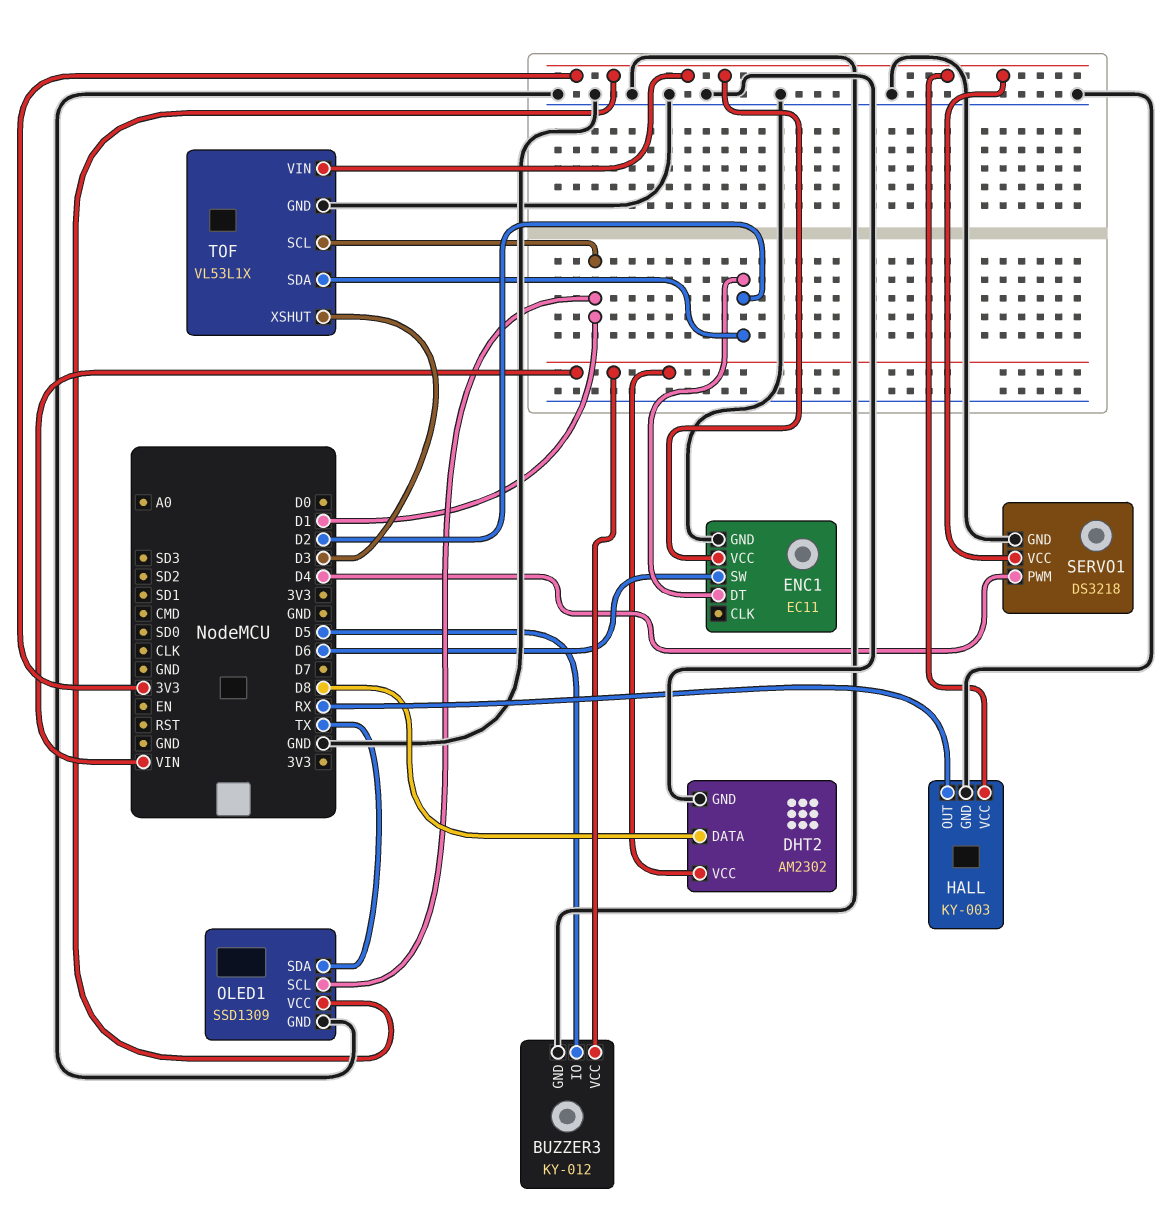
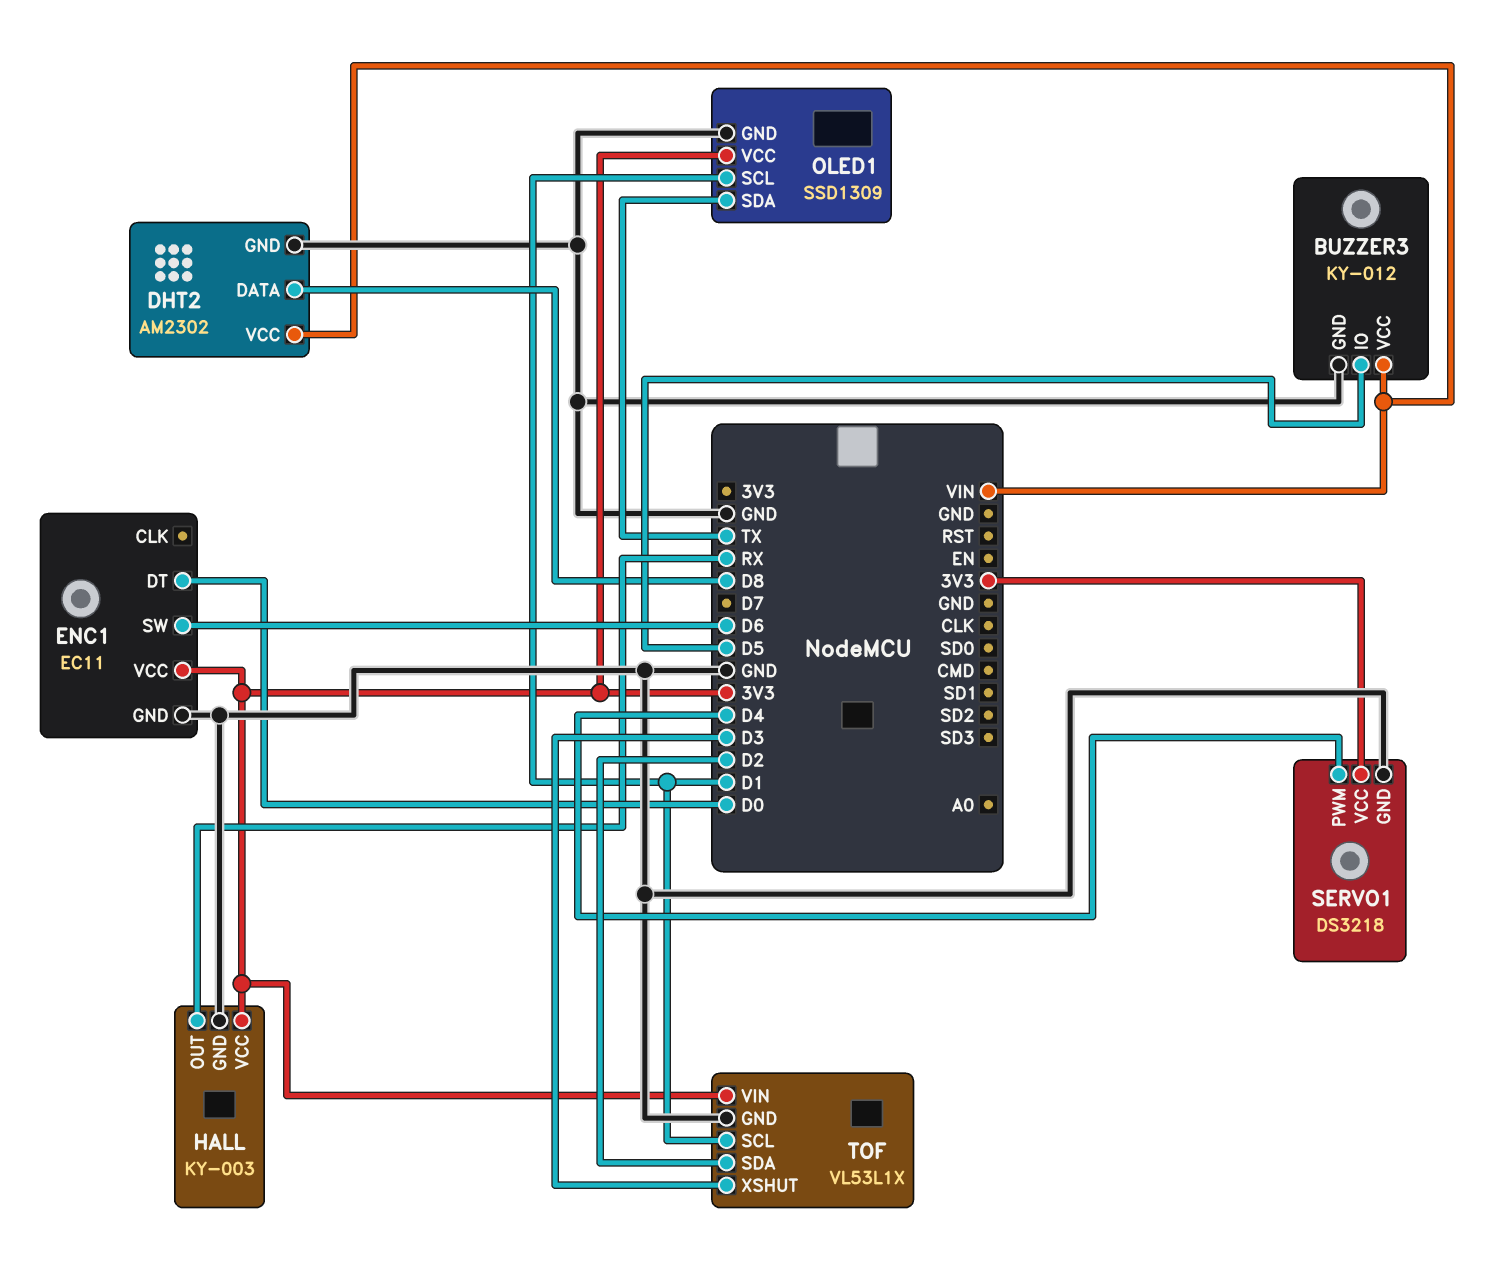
ENC1 pin DT: D2 -> D0

